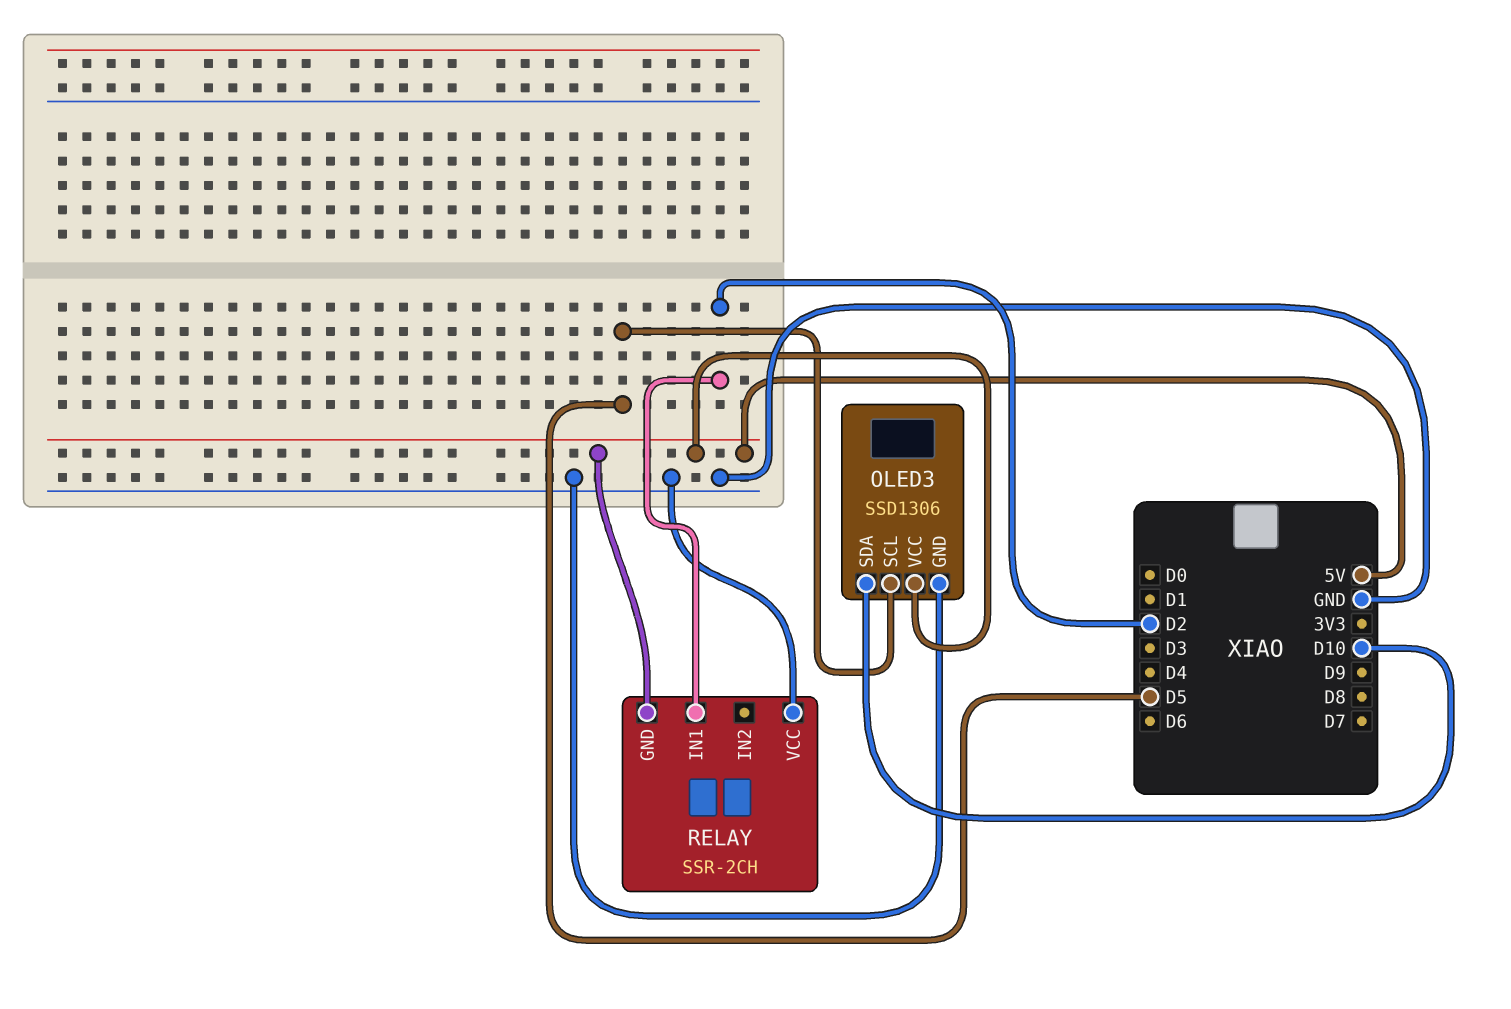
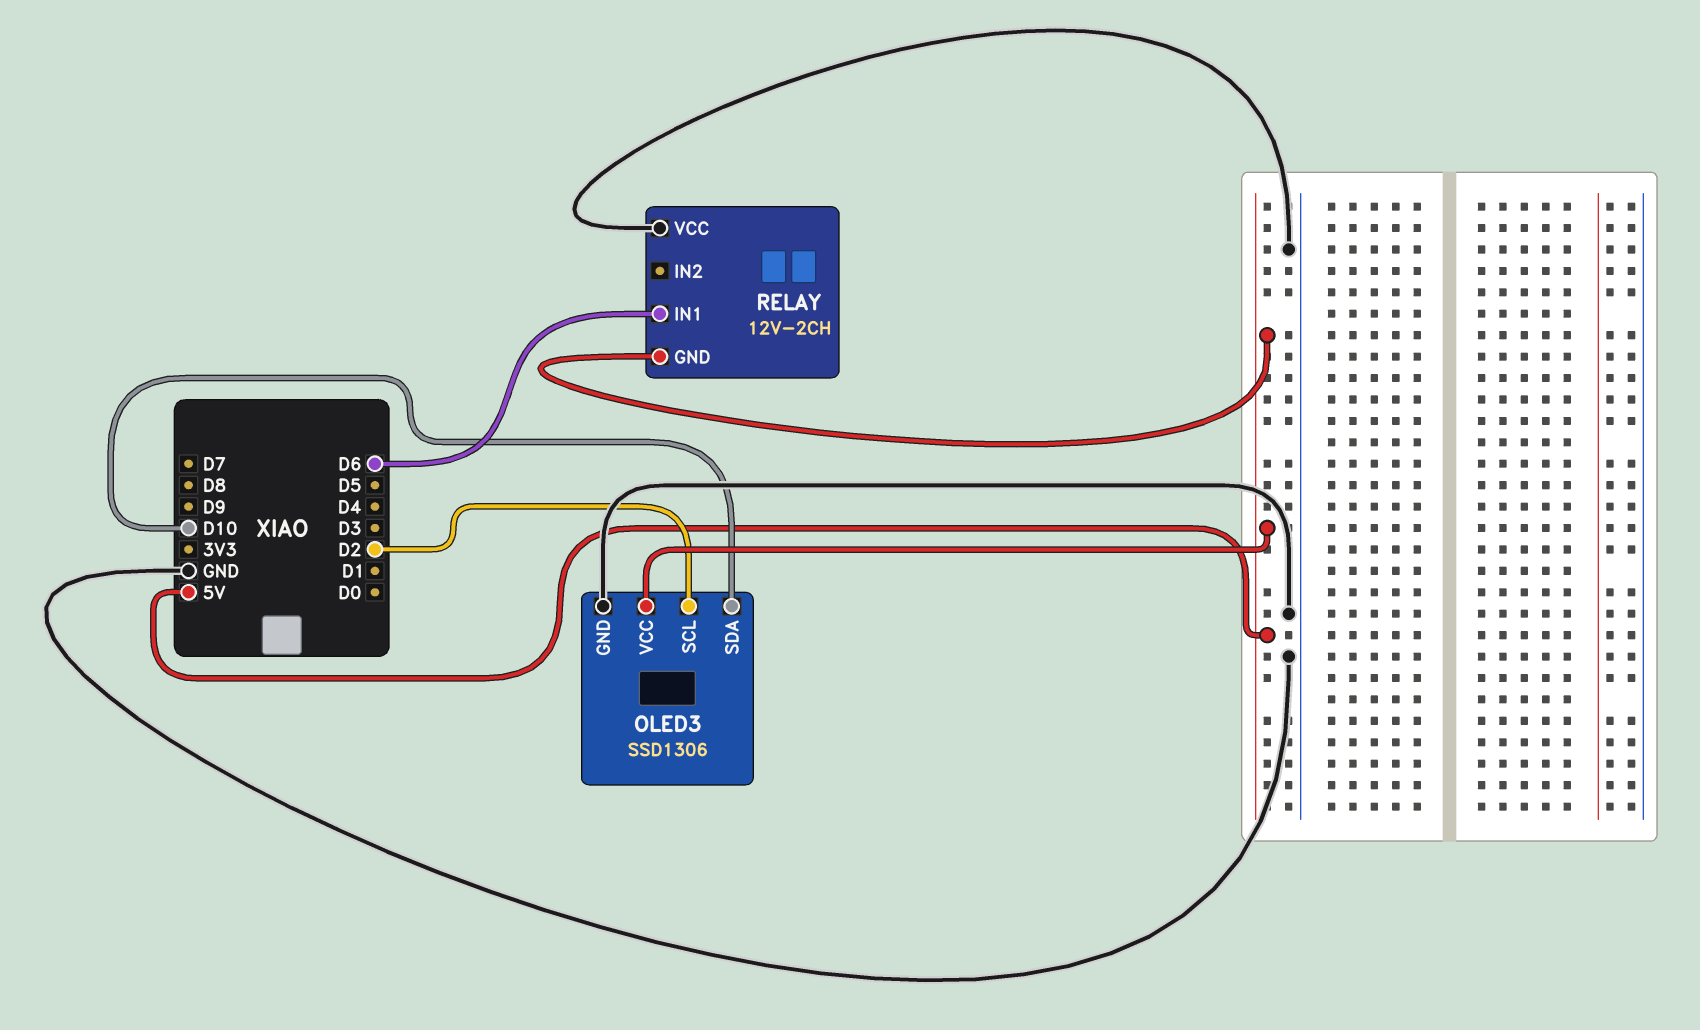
OLED3 pin SCL: D5 -> D2
RELAY: SSR-2CH -> 12V-2CH
RELAY pin IN1: D2 -> D6

